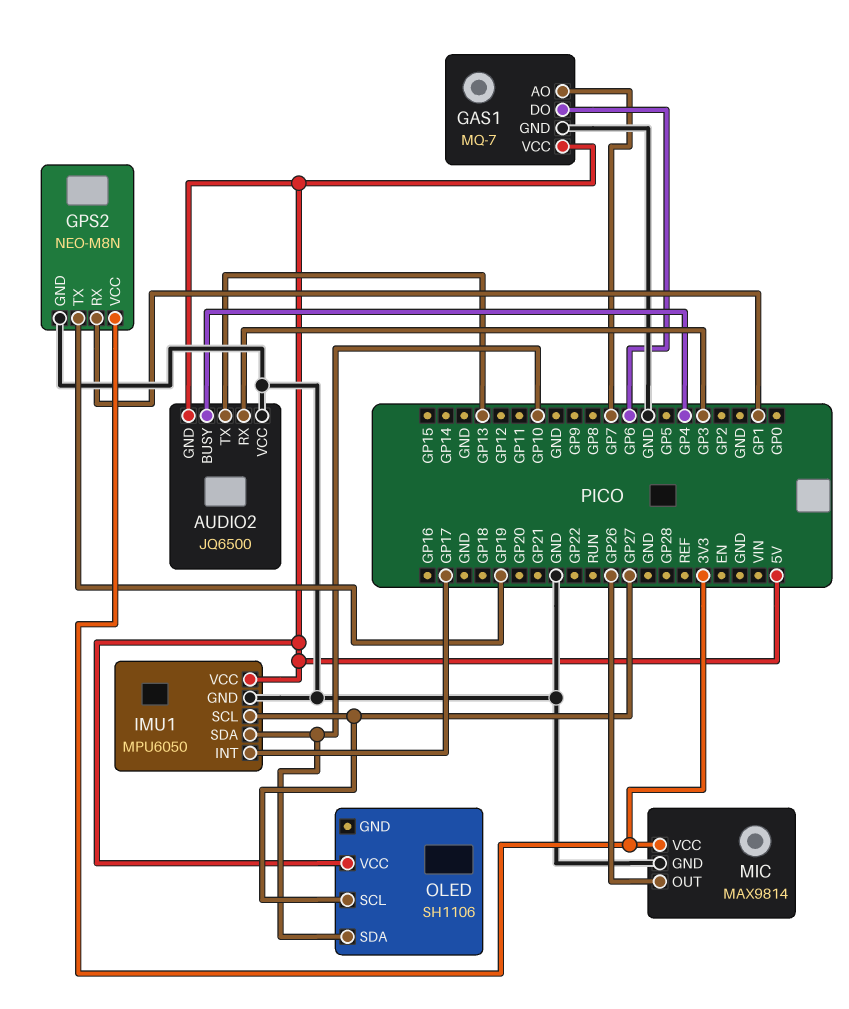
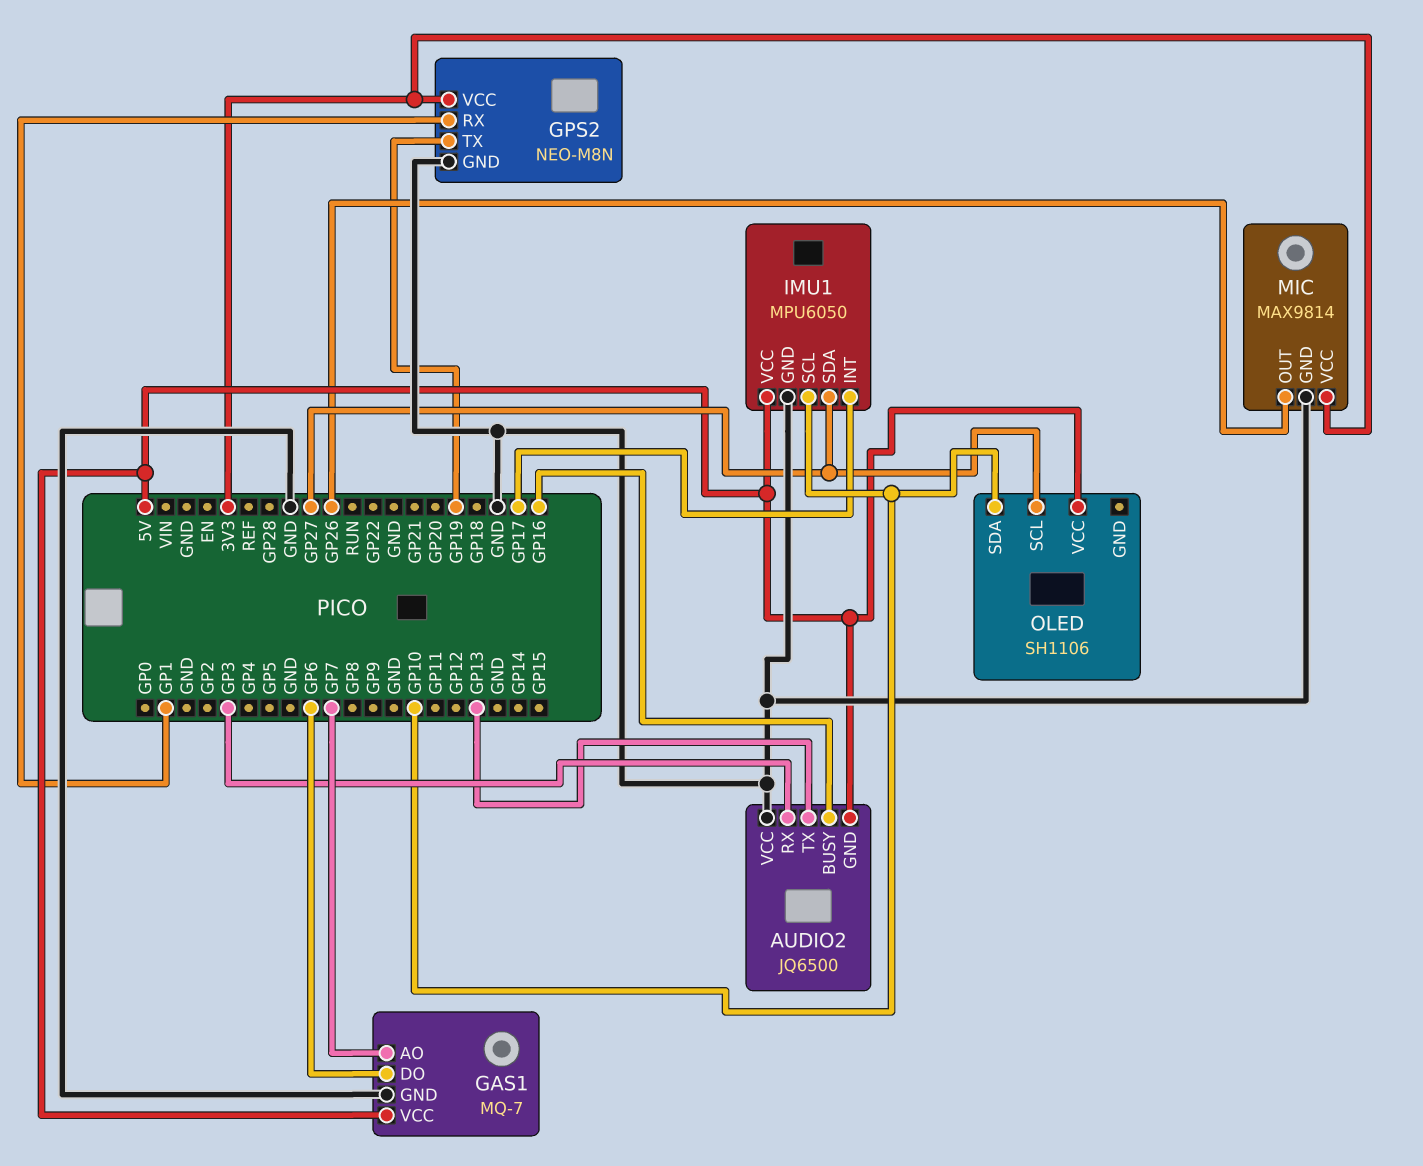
AUDIO2 pin BUSY: GP4 -> GP16
IMU1 pin SCL: GP27 -> GP10
IMU1 pin SDA: GP10 -> GP27

